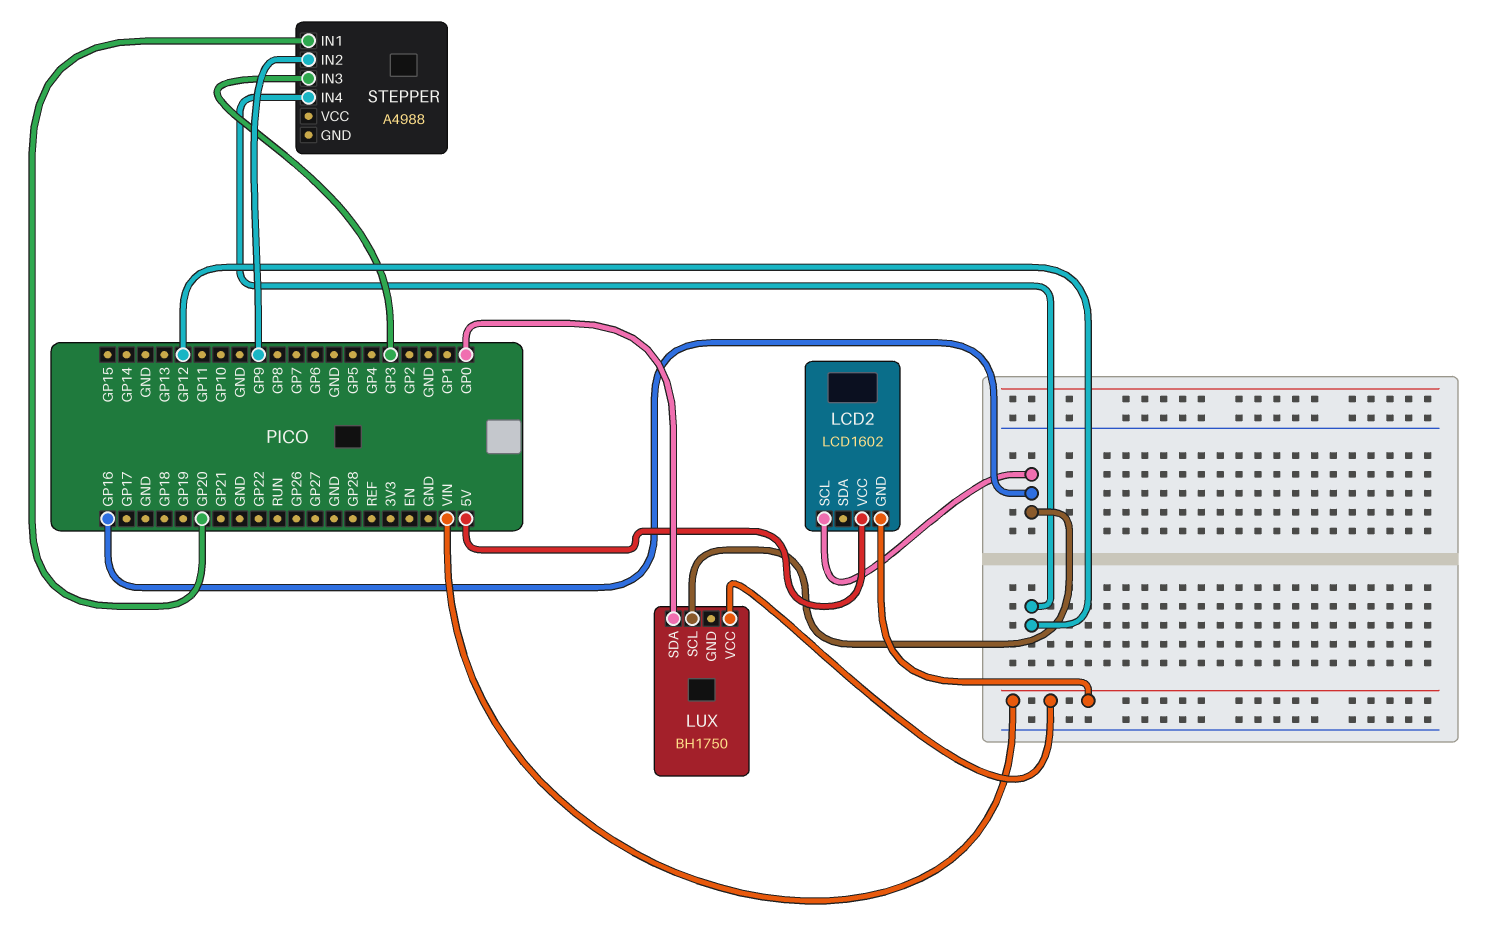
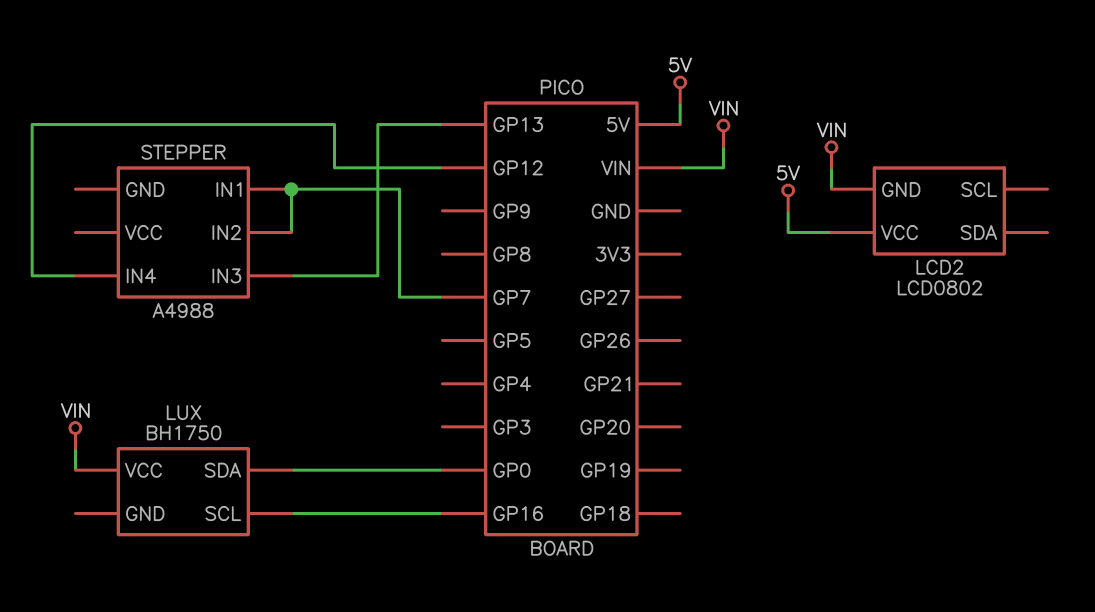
LCD2: LCD1602 -> LCD0802
LCD2 pin SCL: GP16 -> none
STEPPER pin IN1: GP20 -> GP7
STEPPER pin IN2: GP9 -> GP7
STEPPER pin IN3: GP3 -> GP13

